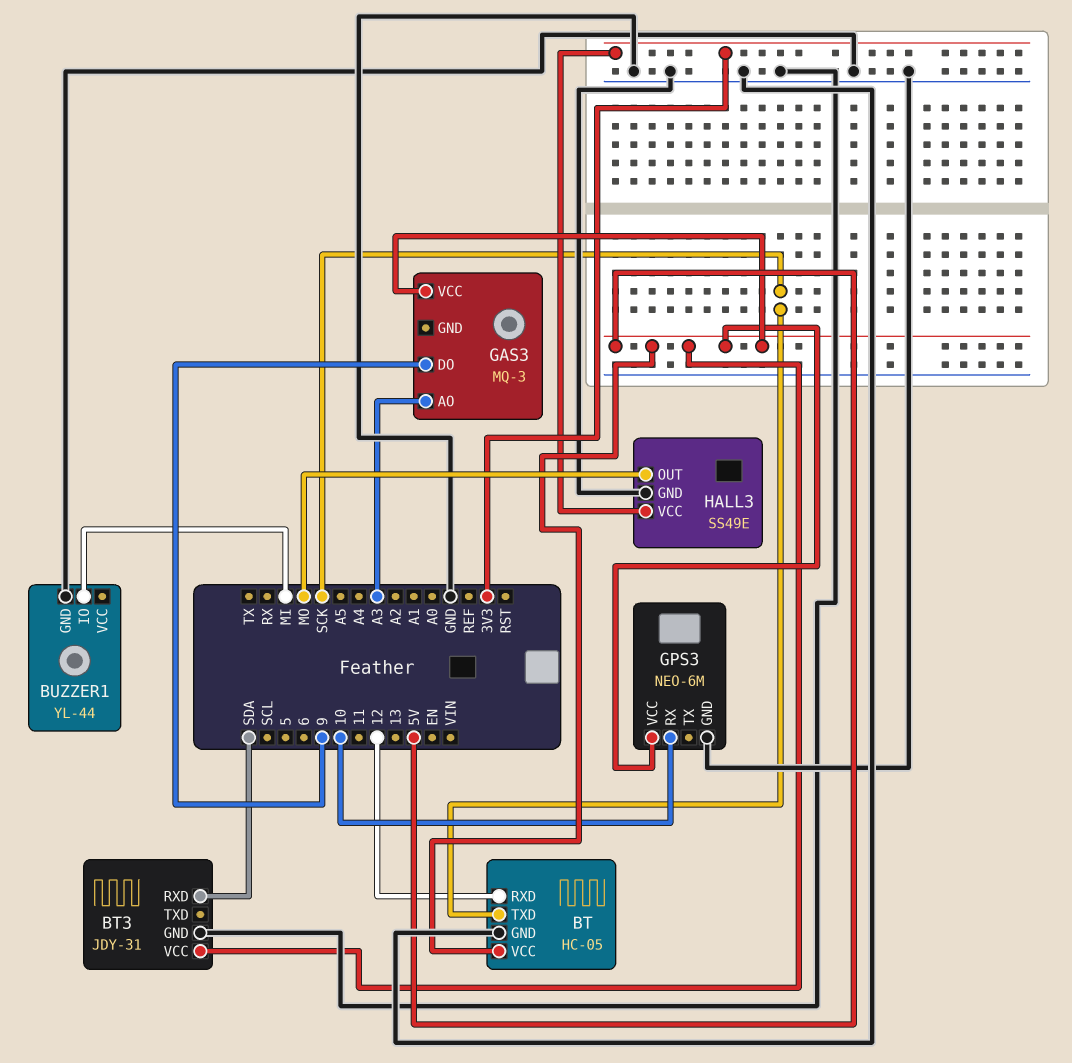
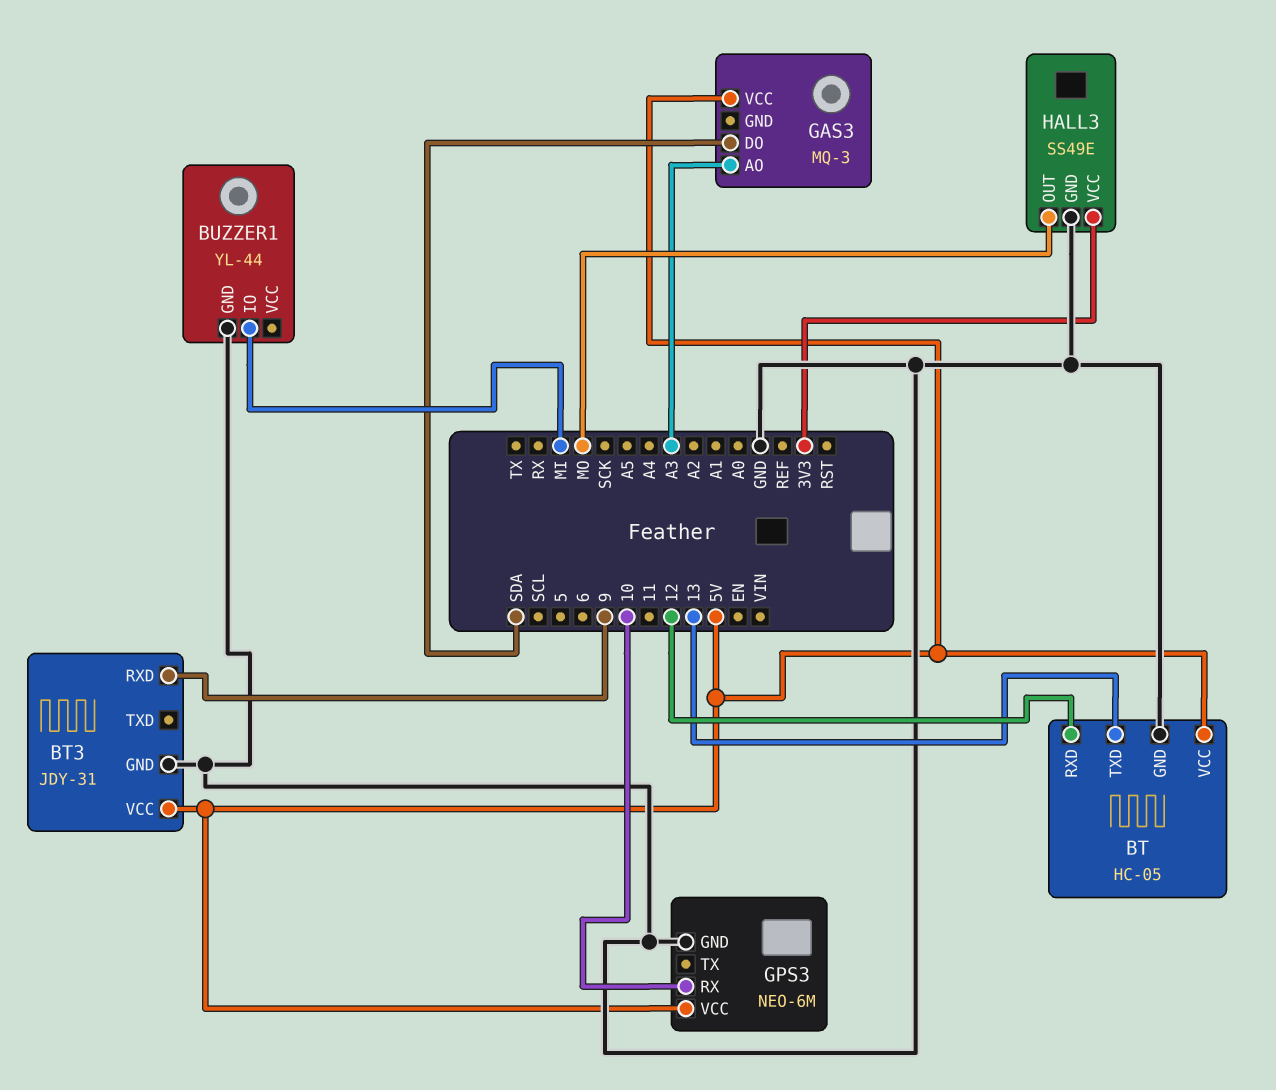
BT pin TXD: SCK -> 13
BT3 pin RXD: SDA -> 9
GAS3 pin DO: 9 -> SDA

